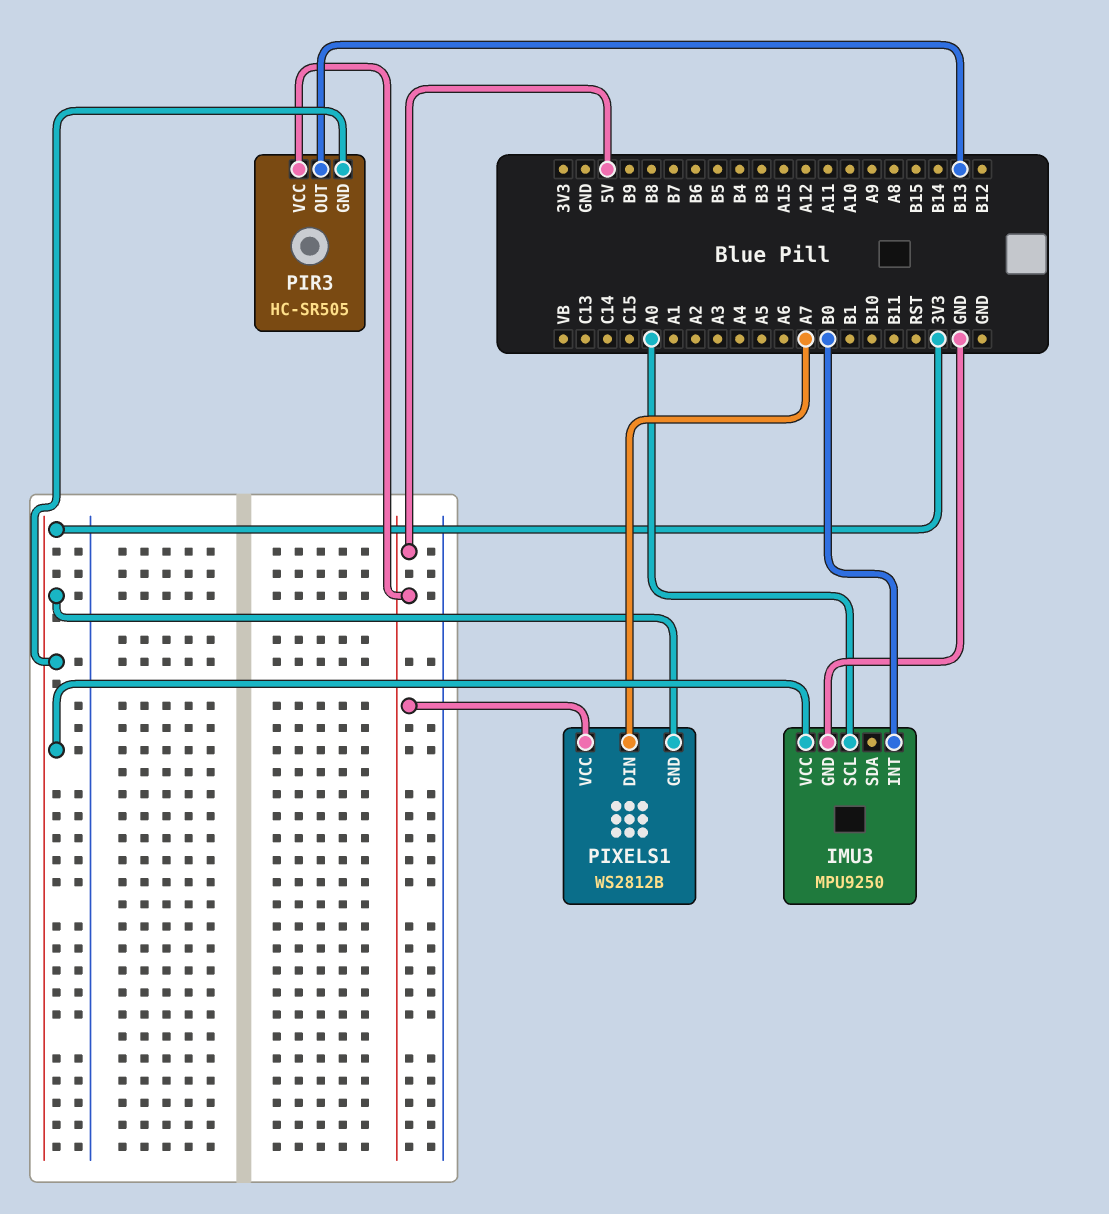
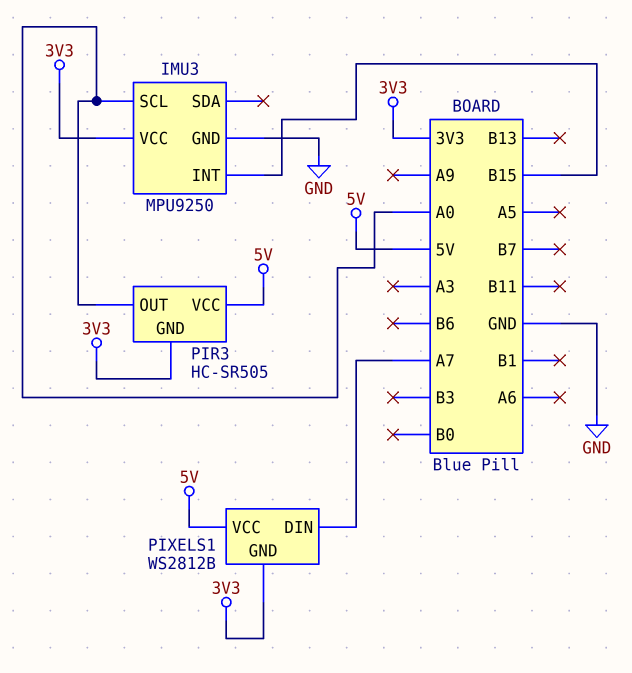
IMU3 pin INT: B0 -> B15
PIR3 pin OUT: B13 -> A0

